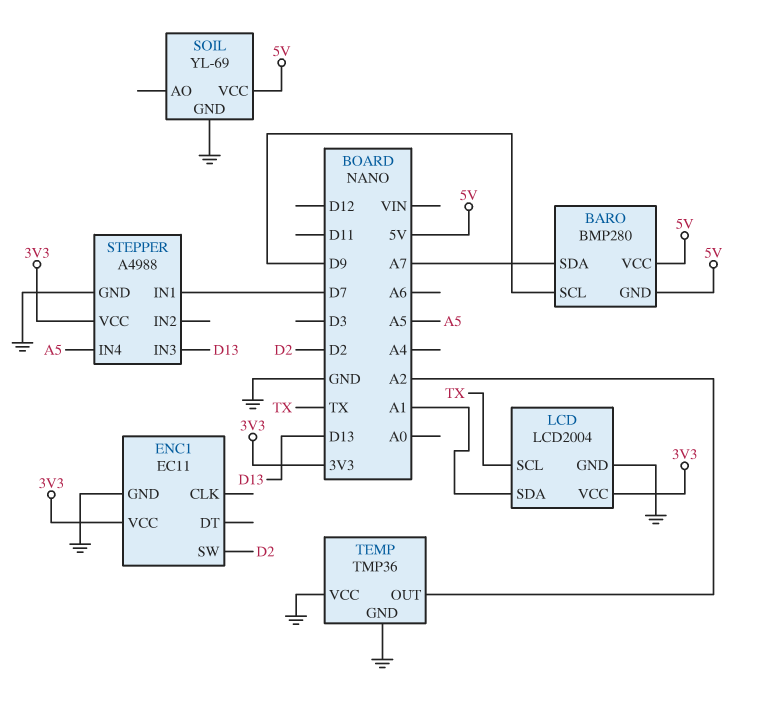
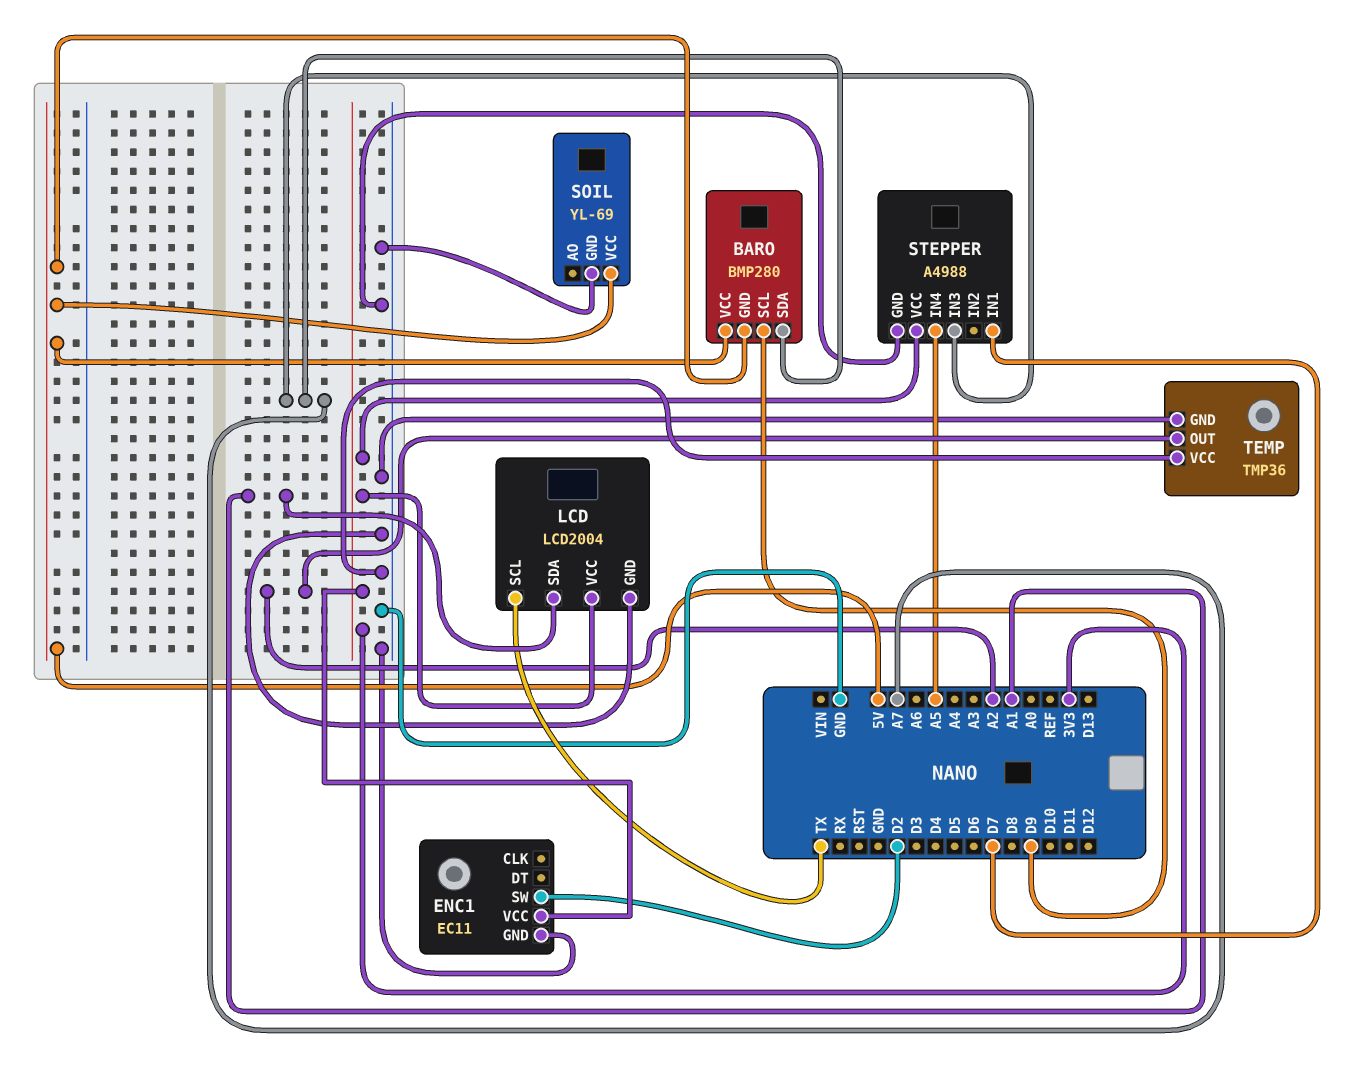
STEPPER pin IN3: D13 -> A7

